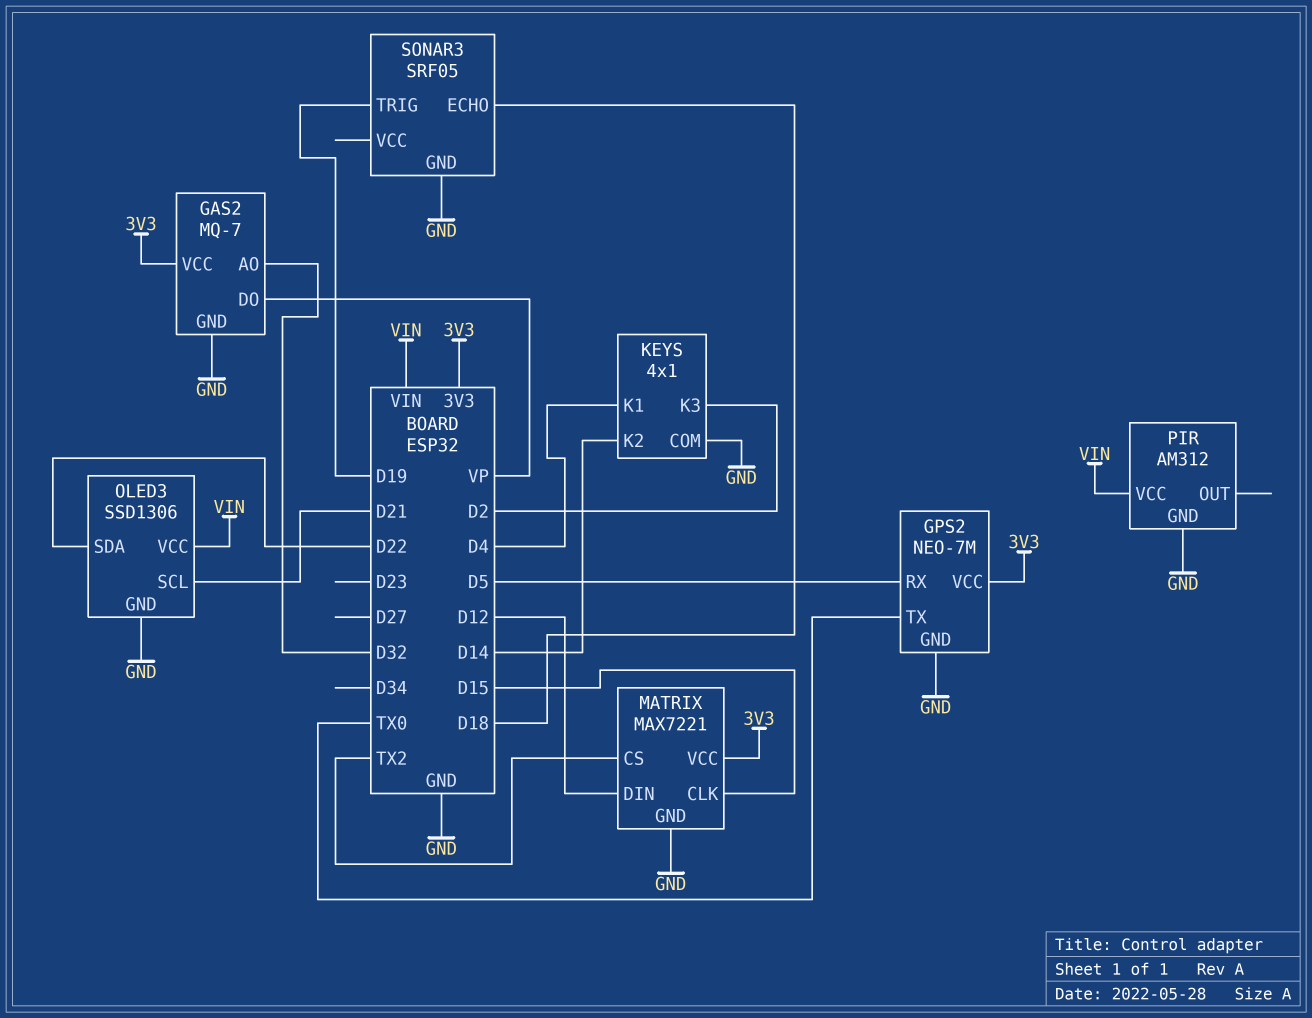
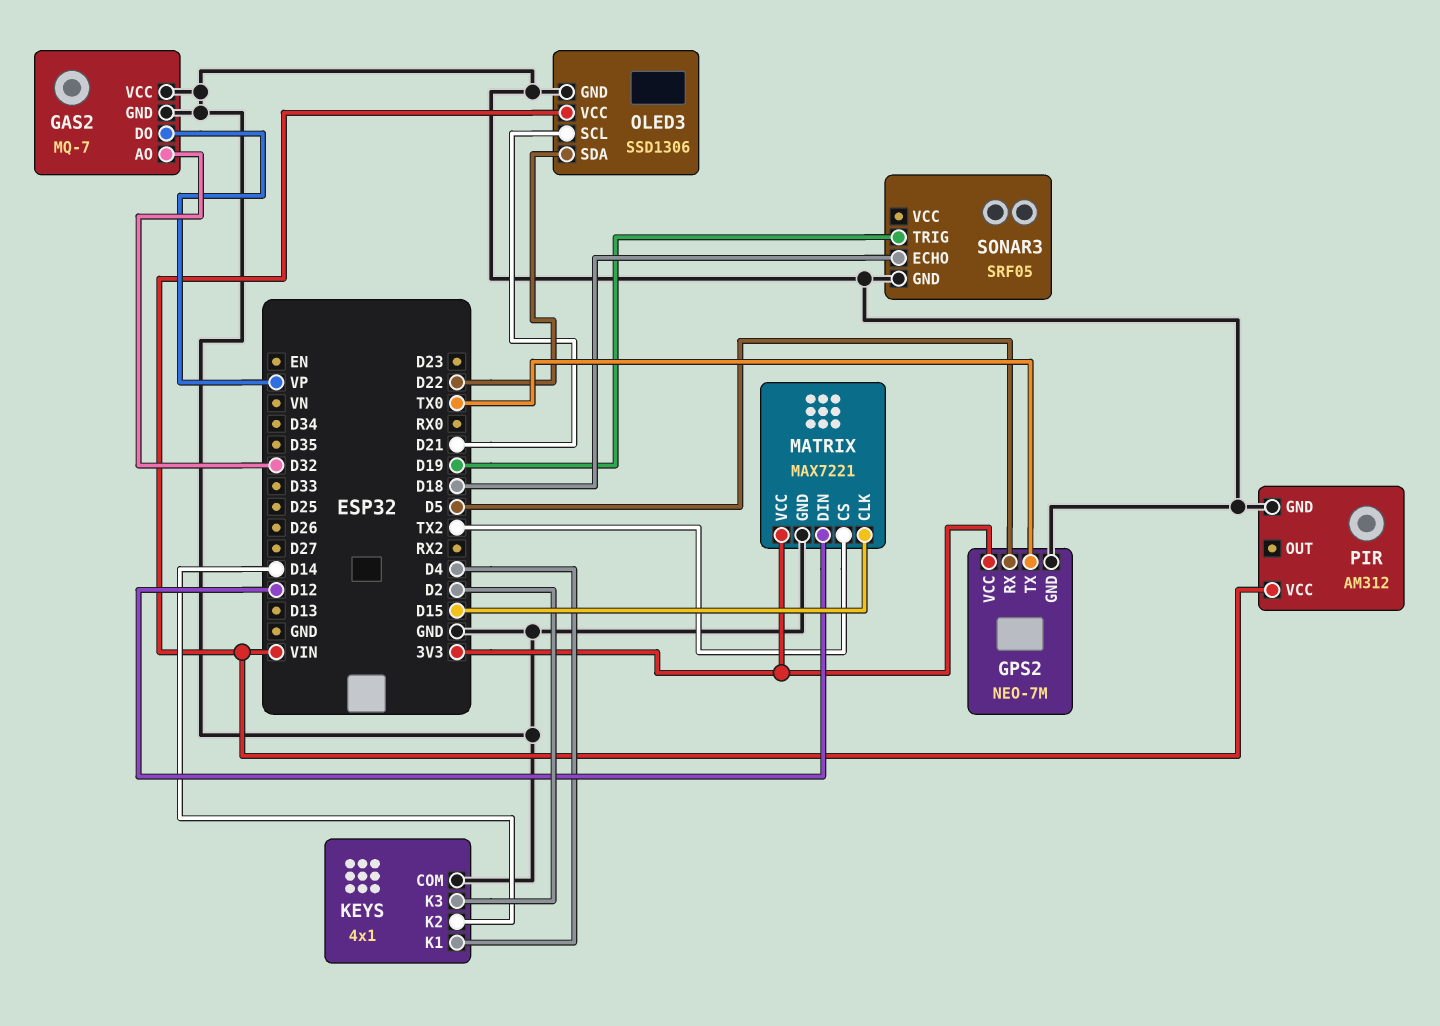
GAS2 pin VCC: 3V3 -> GND

